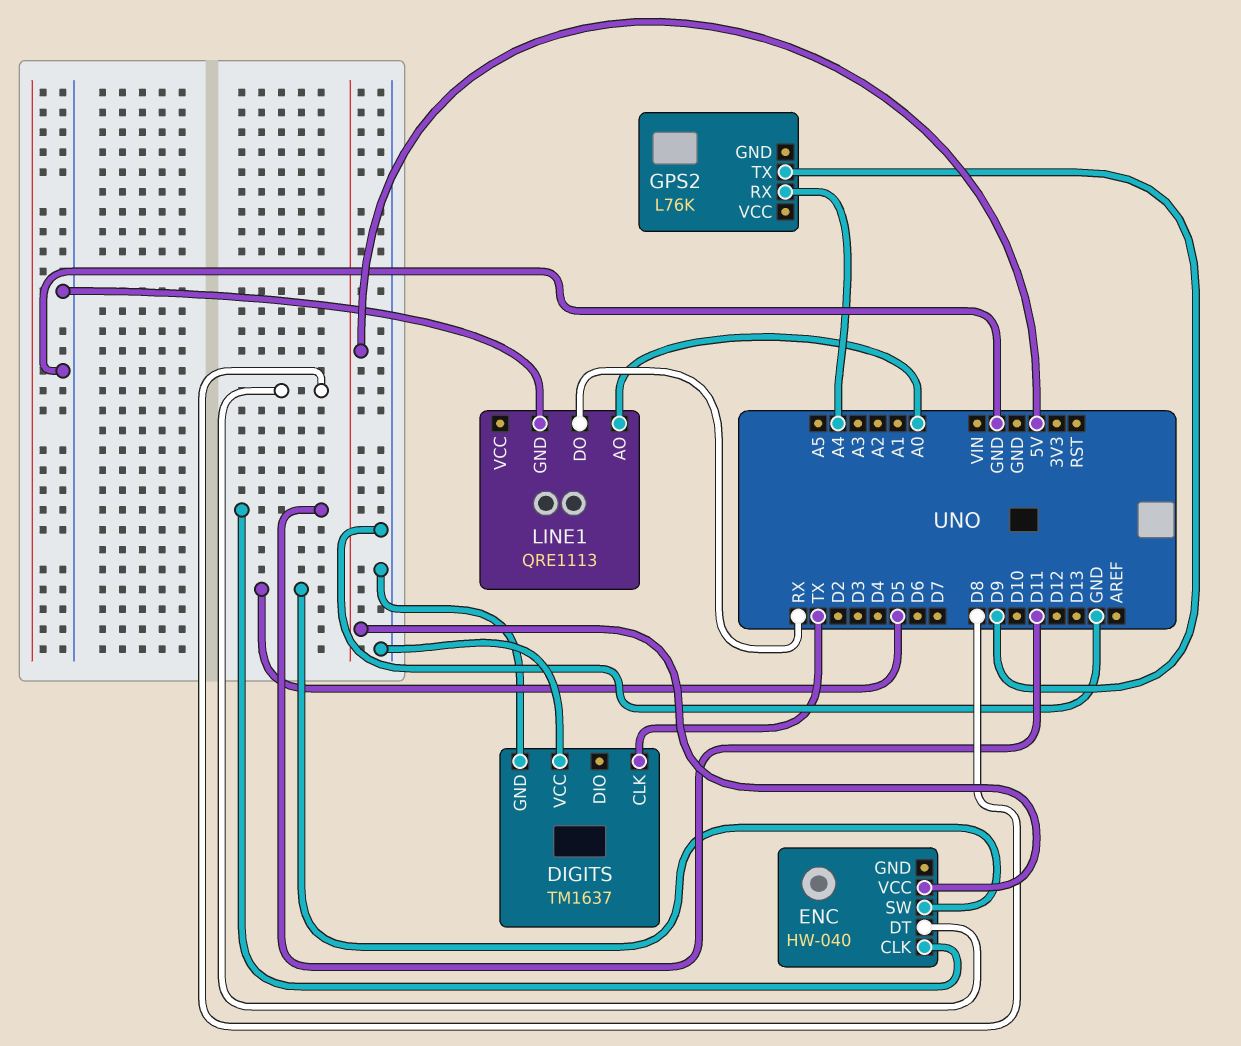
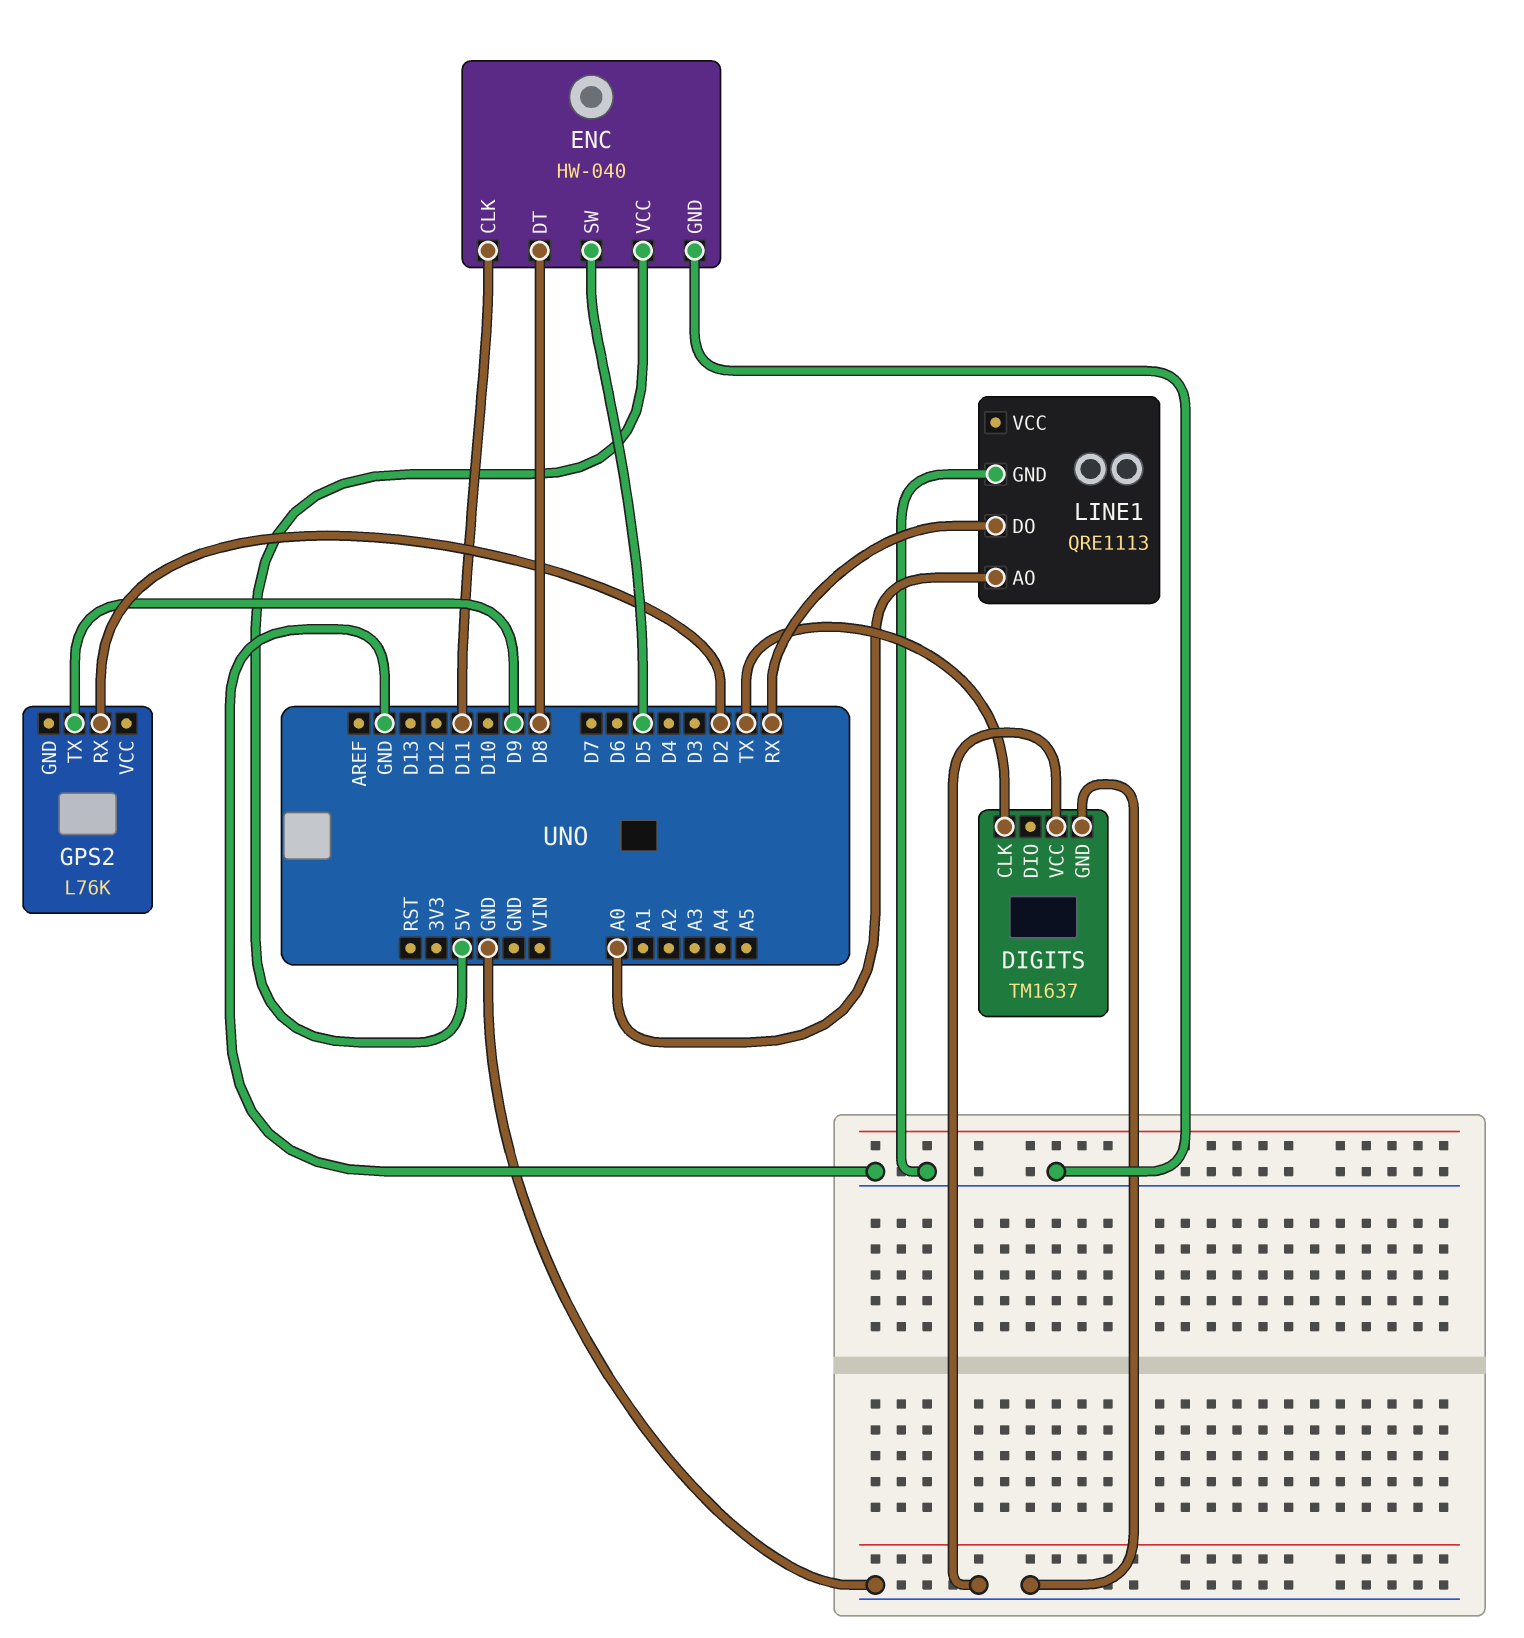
ENC pin GND: none -> GND
GPS2 pin RX: A4 -> D2

